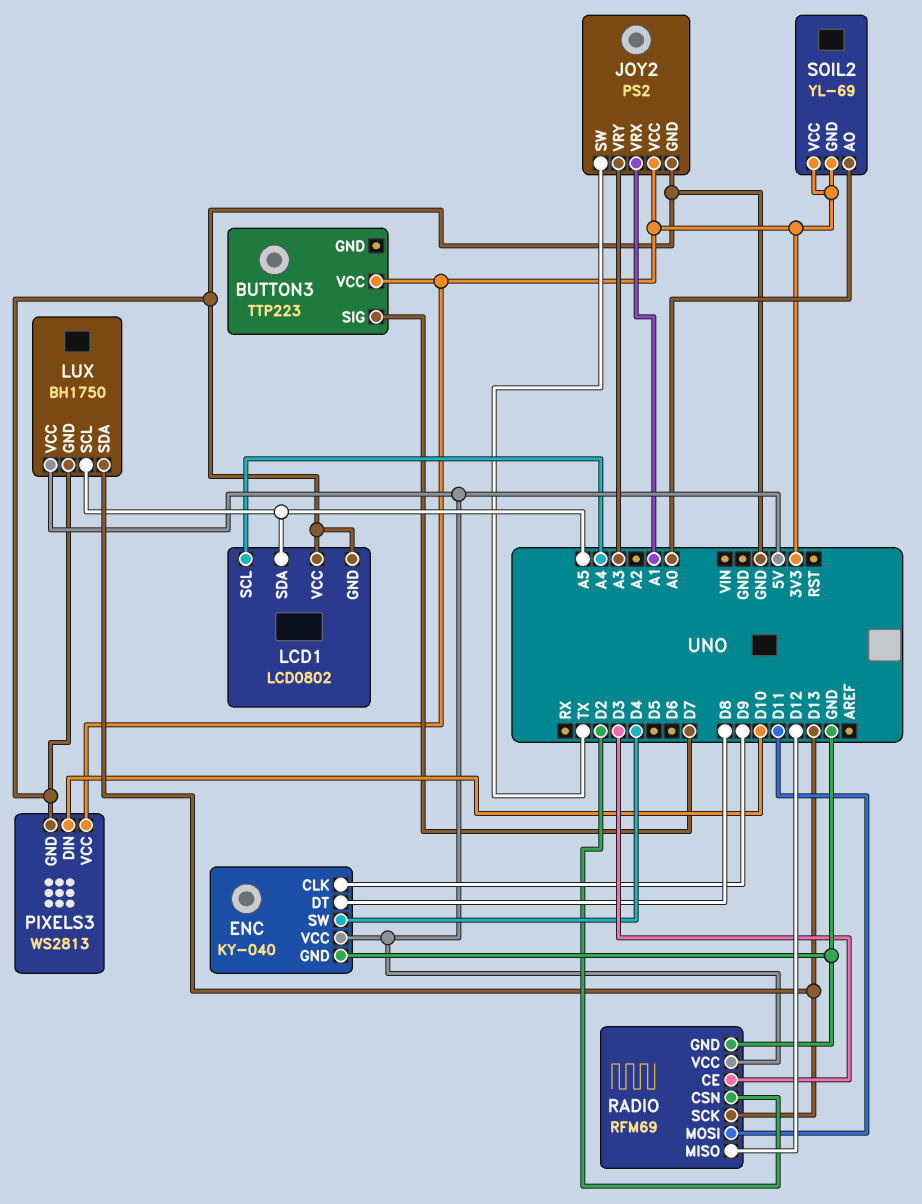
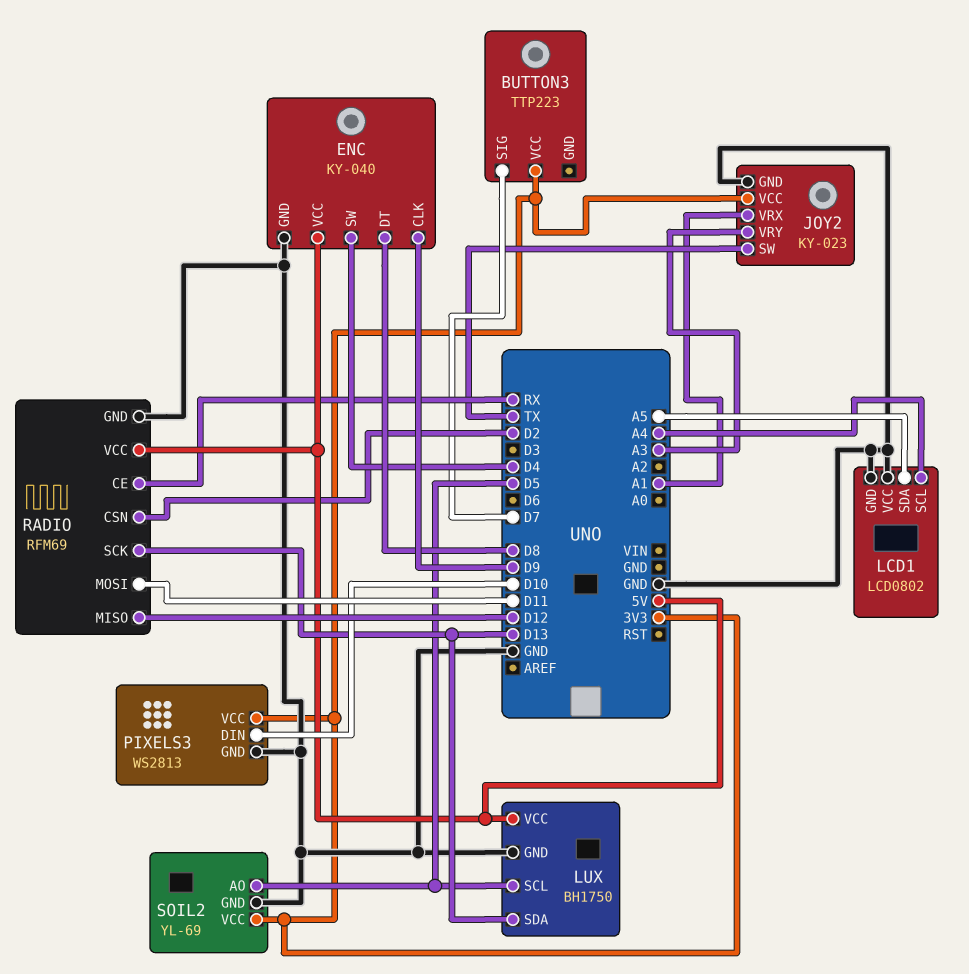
JOY2: PS2 -> KY-023
LUX pin SCL: A5 -> D5
RADIO pin CE: D3 -> RX
SOIL2 pin AO: A0 -> D5
SOIL2 pin GND: 3V3 -> GND

